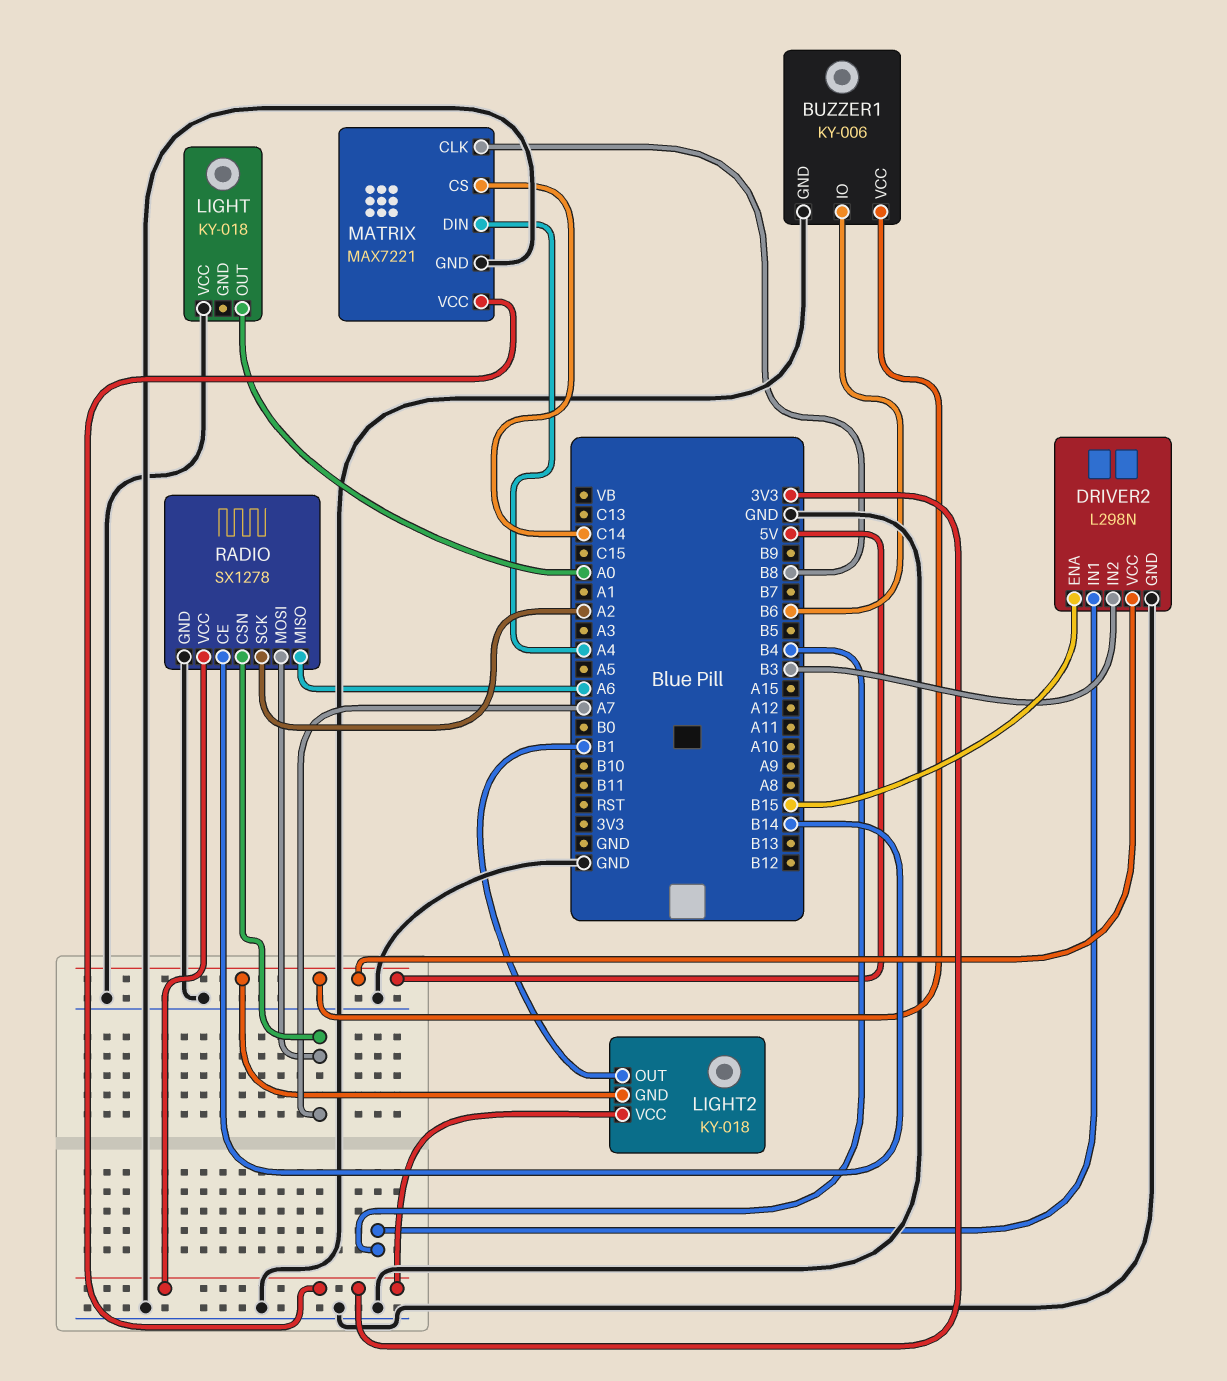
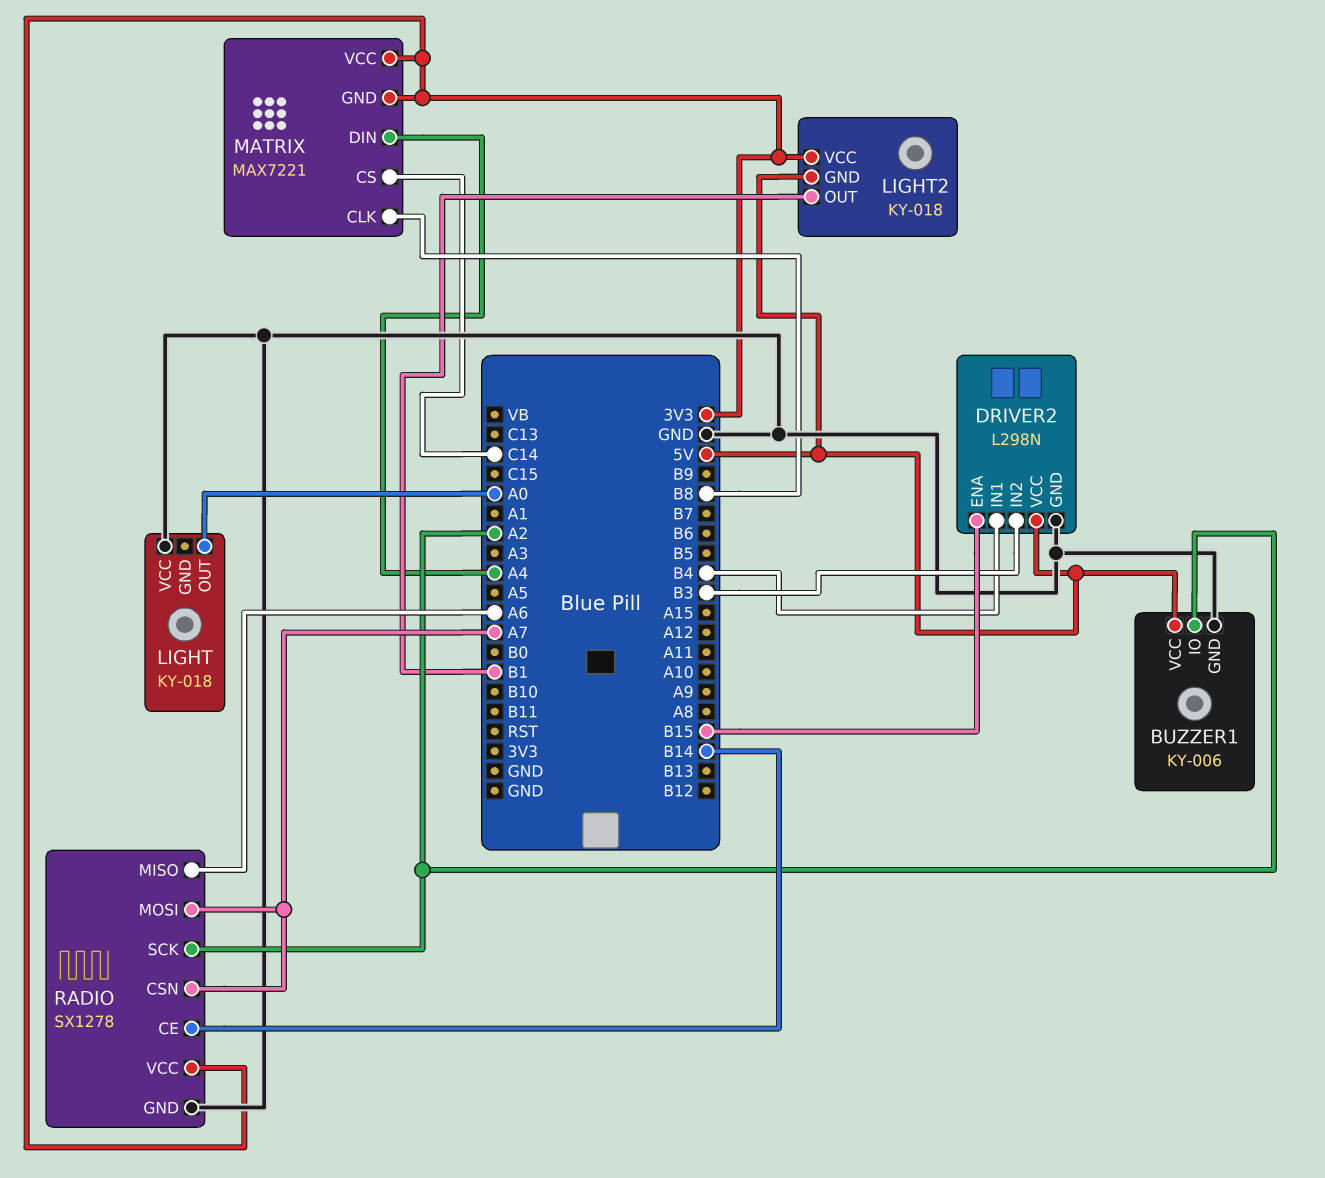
BUZZER1 pin IO: B6 -> A2
MATRIX pin GND: GND -> 3V3

